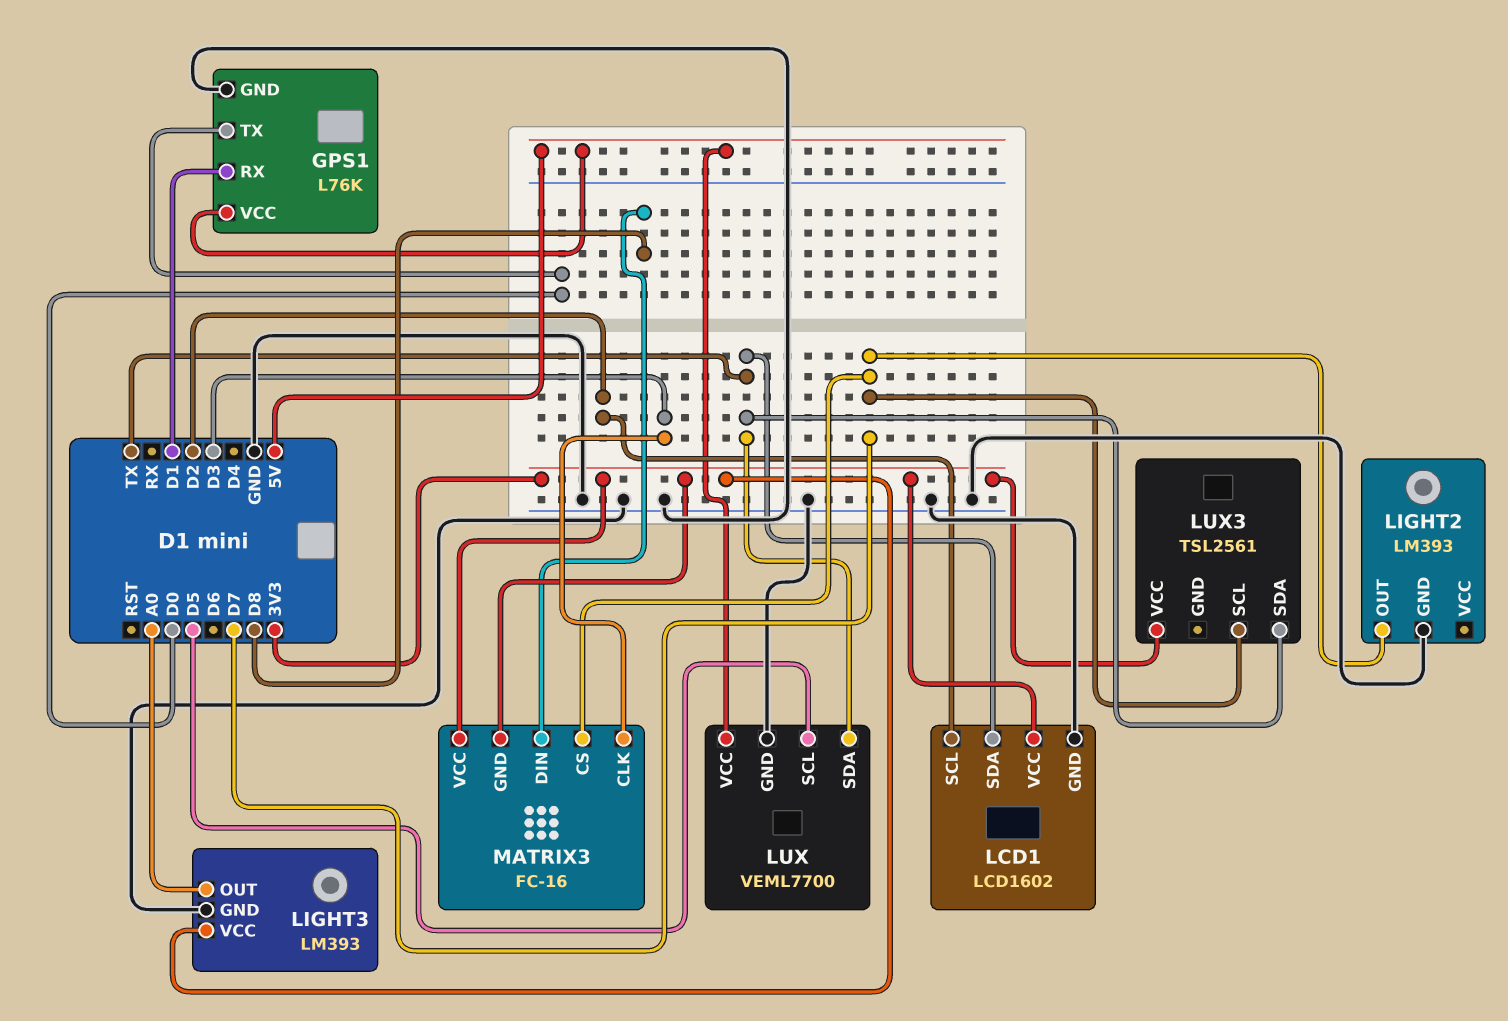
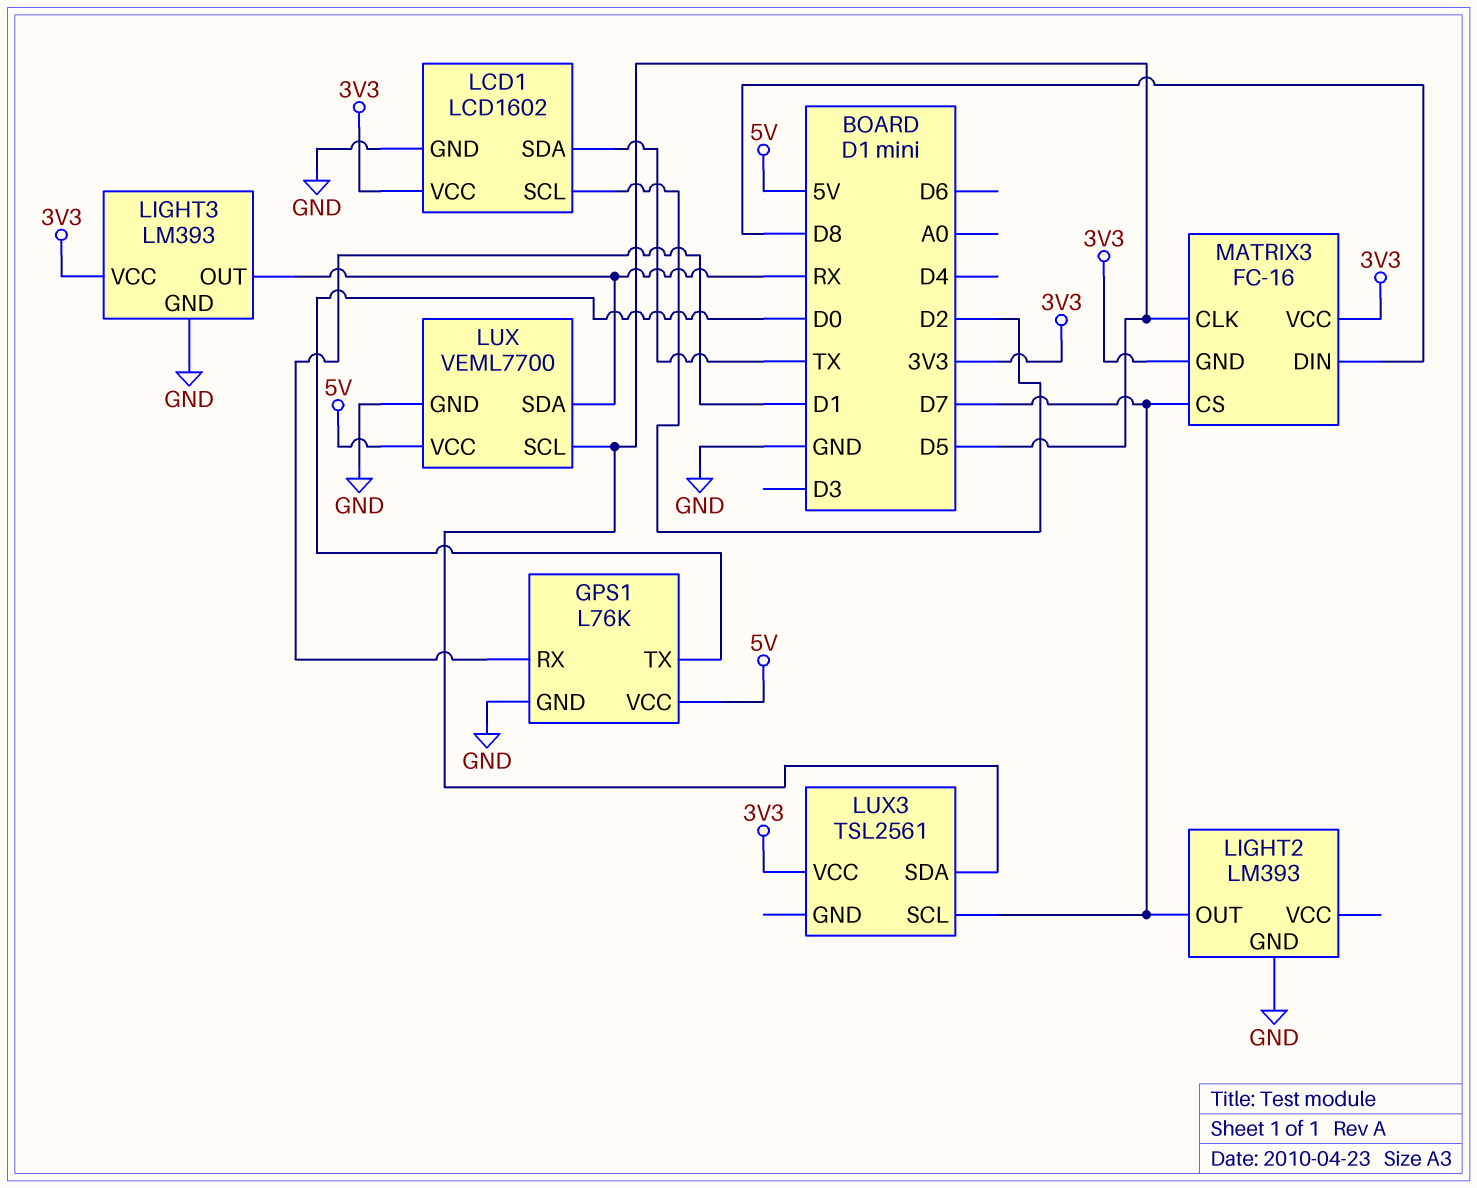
LIGHT3 pin OUT: A0 -> RX
LUX pin SDA: TX -> RX
LUX3 pin SDA: TX -> D5
MATRIX3 pin CLK: D3 -> D5

